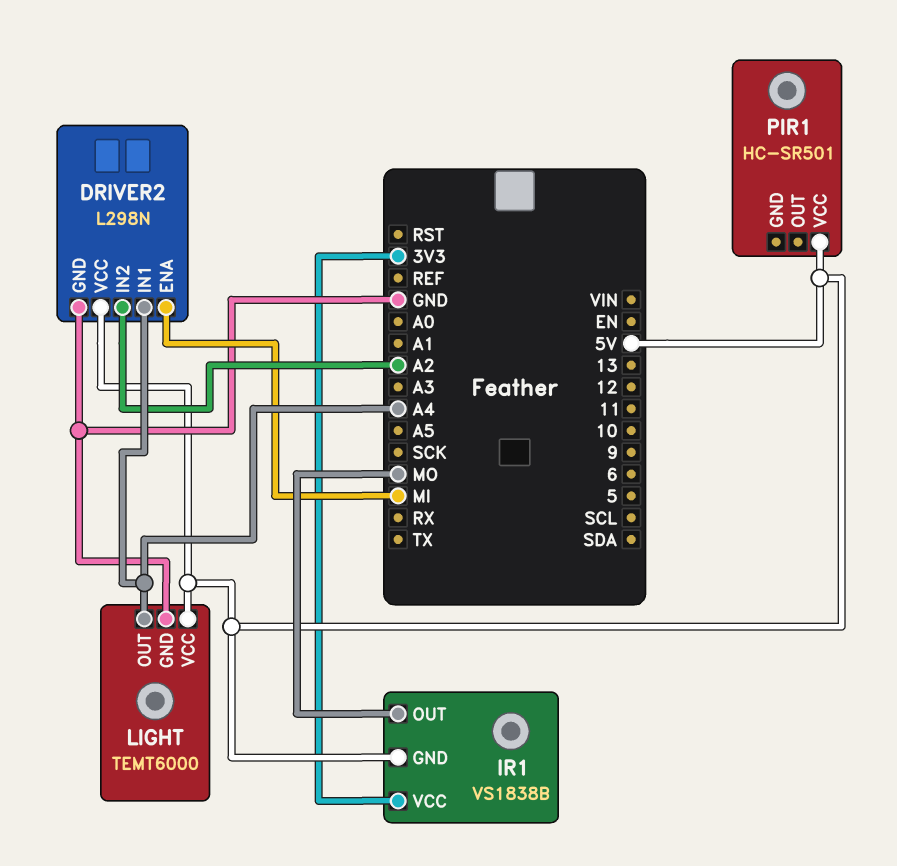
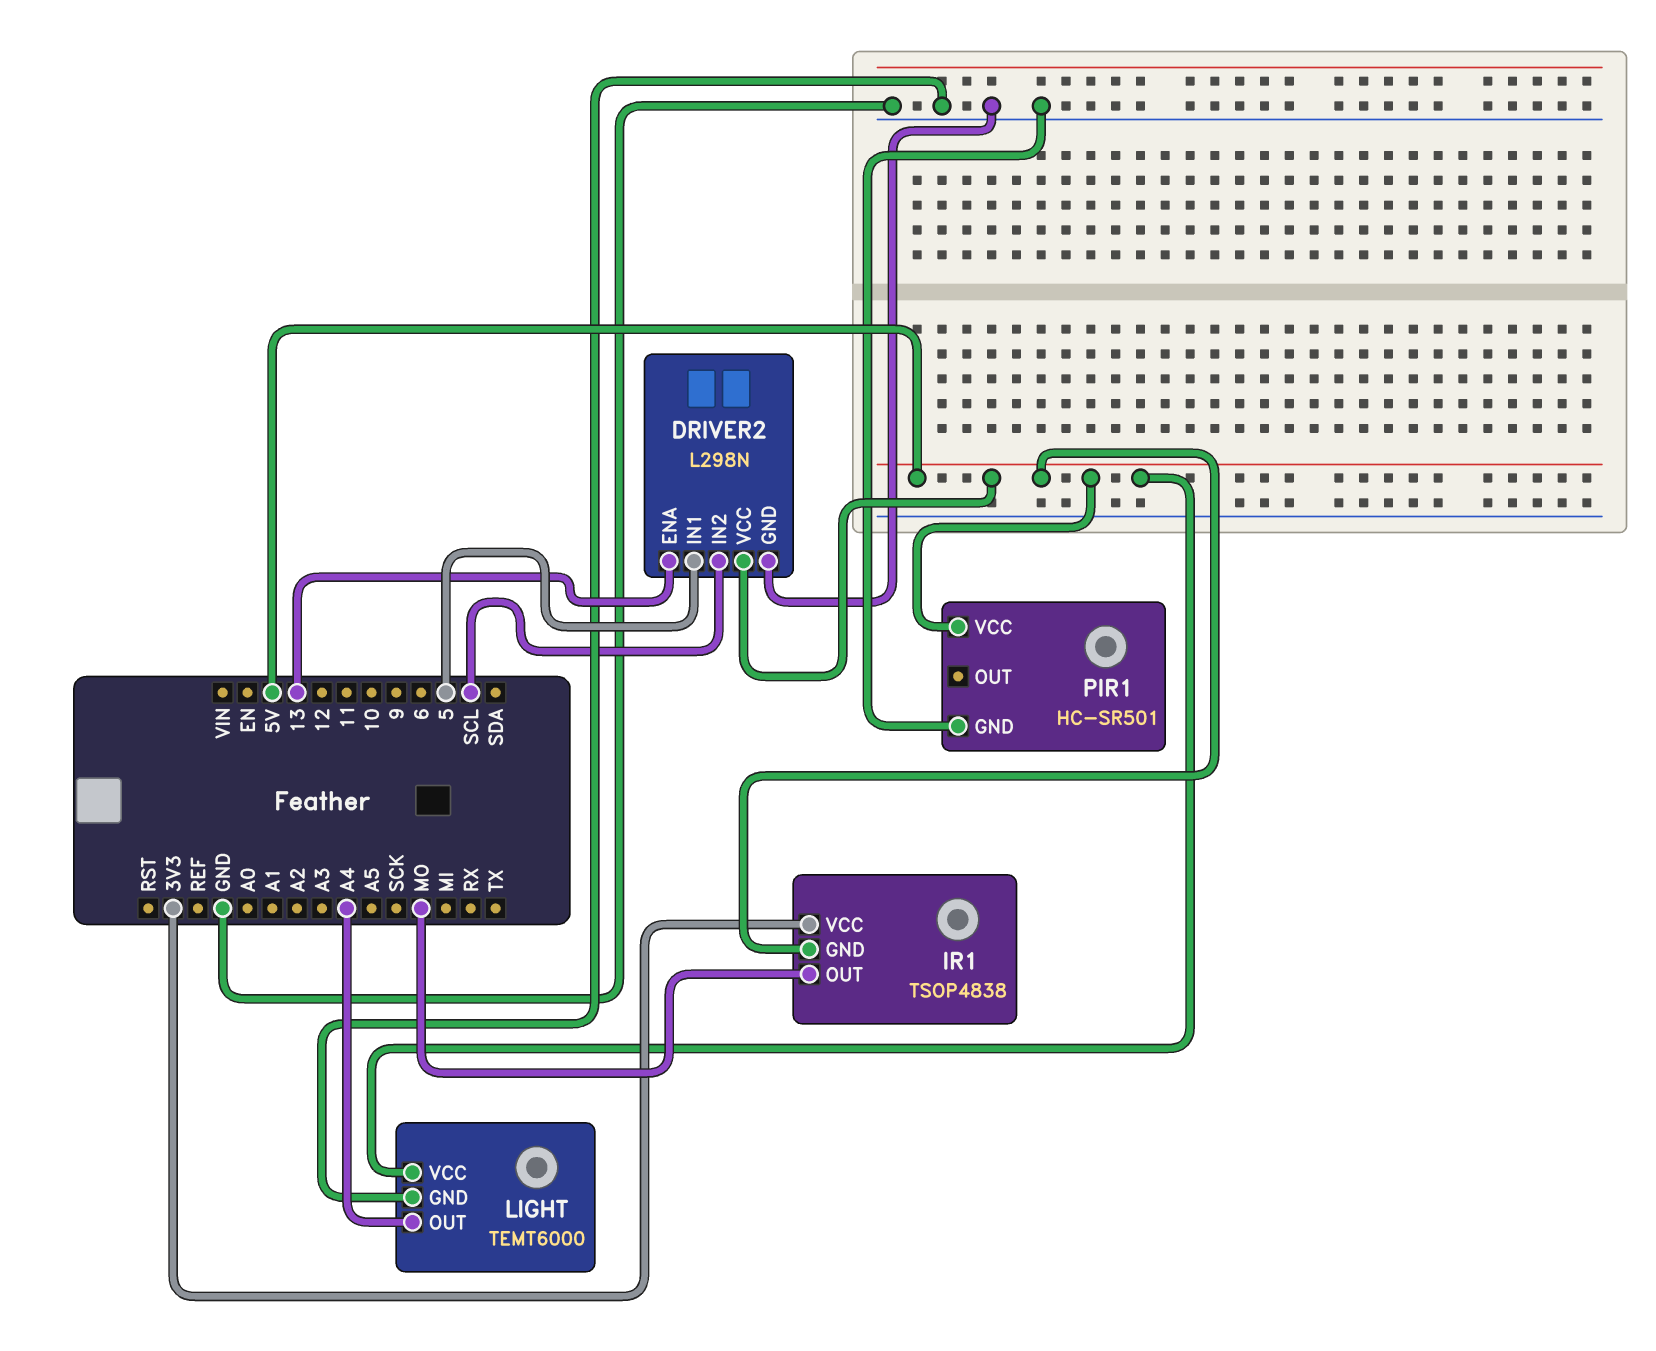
DRIVER2 pin ENA: MI -> 13
DRIVER2 pin IN1: A4 -> 5
DRIVER2 pin IN2: A2 -> SCL
IR1: VS1838B -> TSOP4838
PIR1 pin GND: none -> GND

